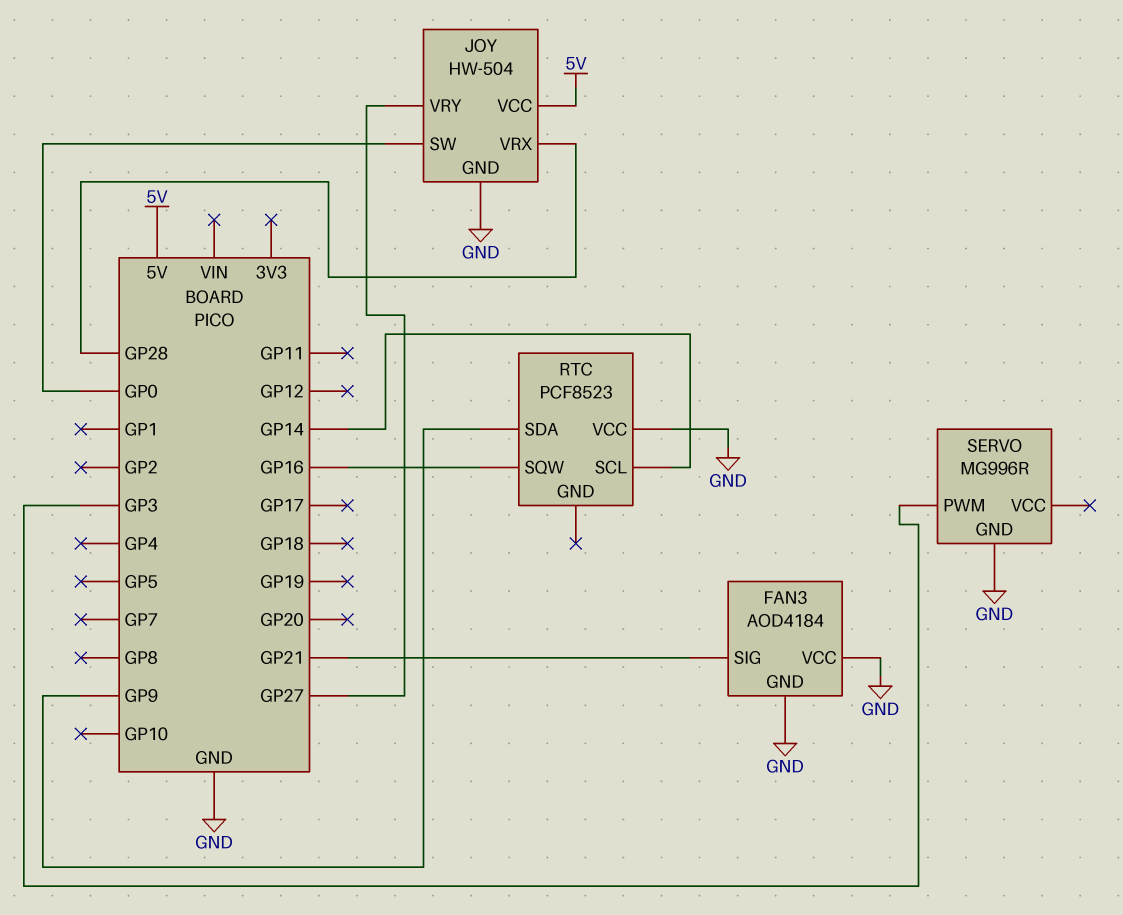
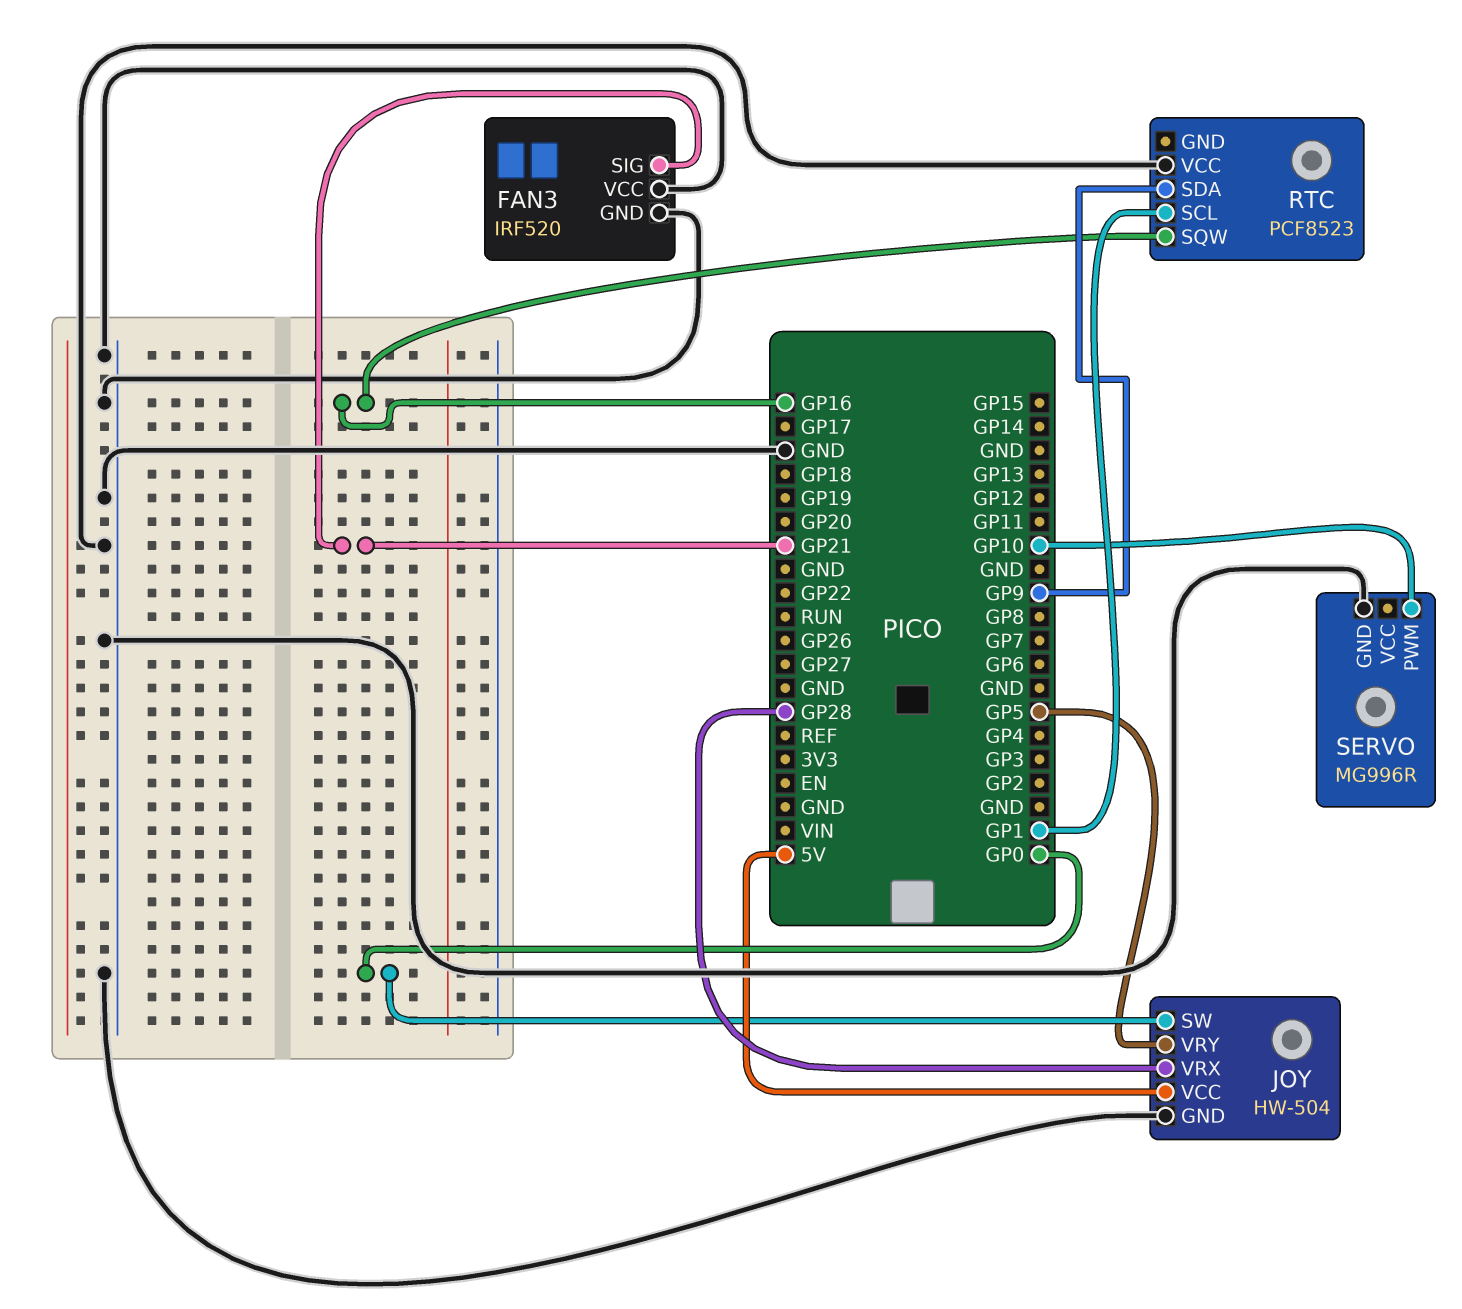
FAN3: AOD4184 -> IRF520
JOY pin VRY: GP27 -> GP5
RTC pin SCL: GP14 -> GP1
SERVO pin PWM: GP3 -> GP10

